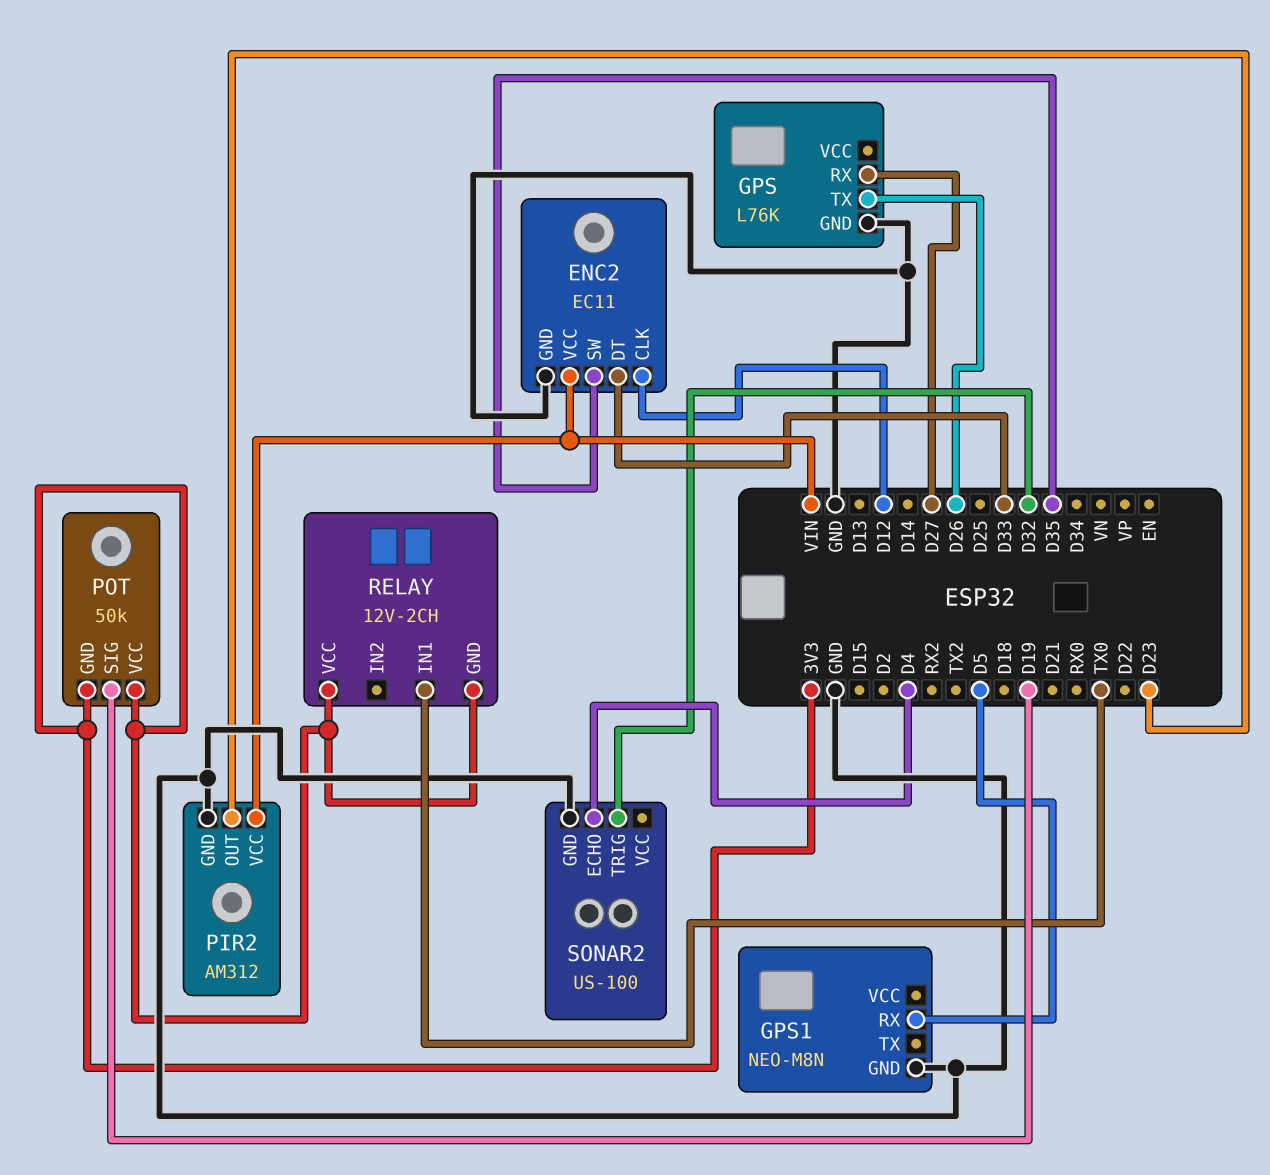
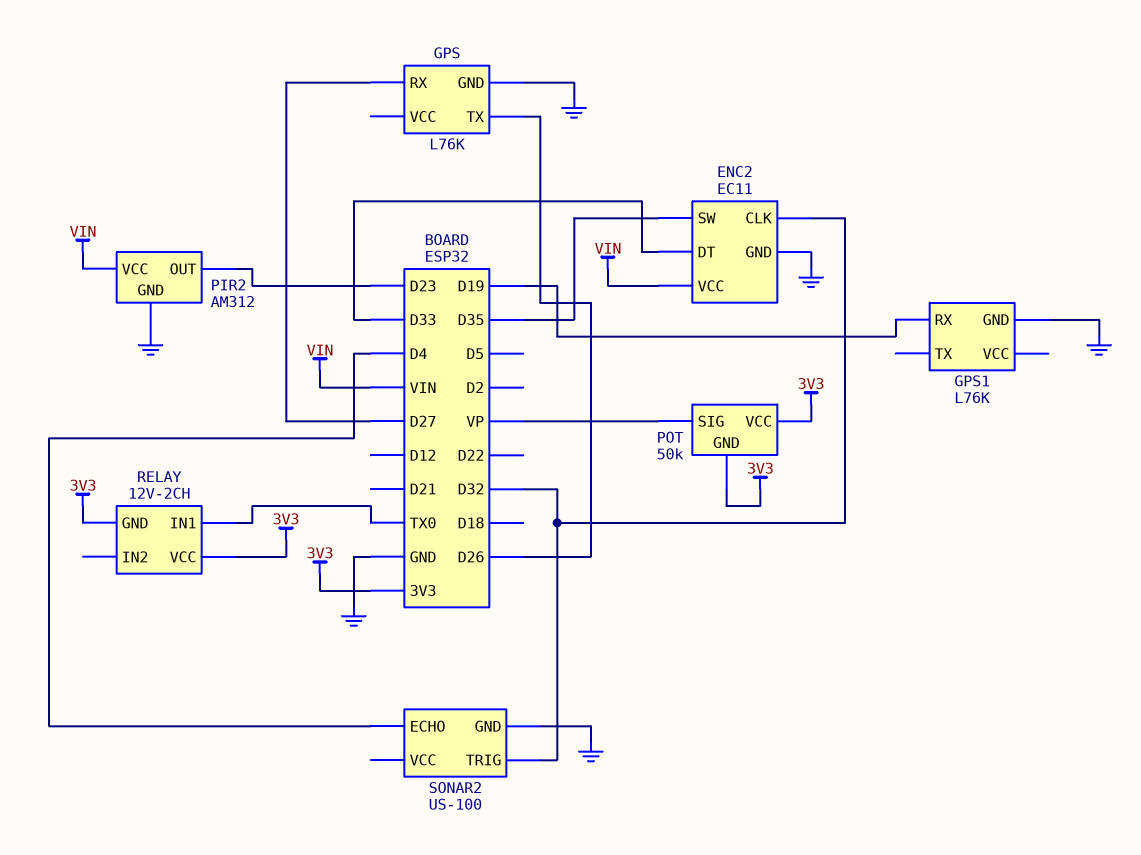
ENC2 pin CLK: D12 -> D32
GPS1: NEO-M8N -> L76K
GPS1 pin RX: D5 -> D19
POT pin SIG: D19 -> VP

